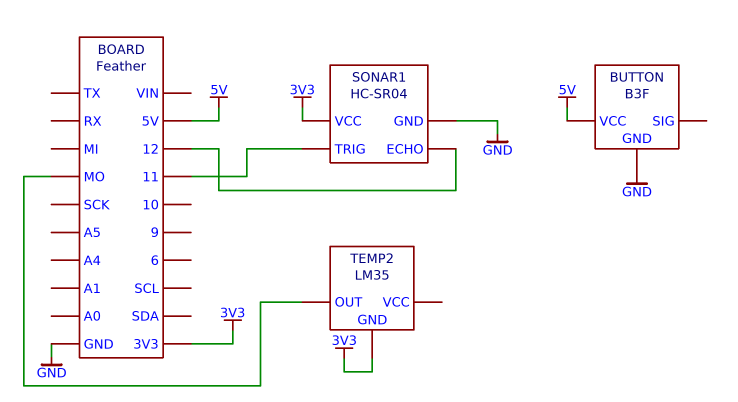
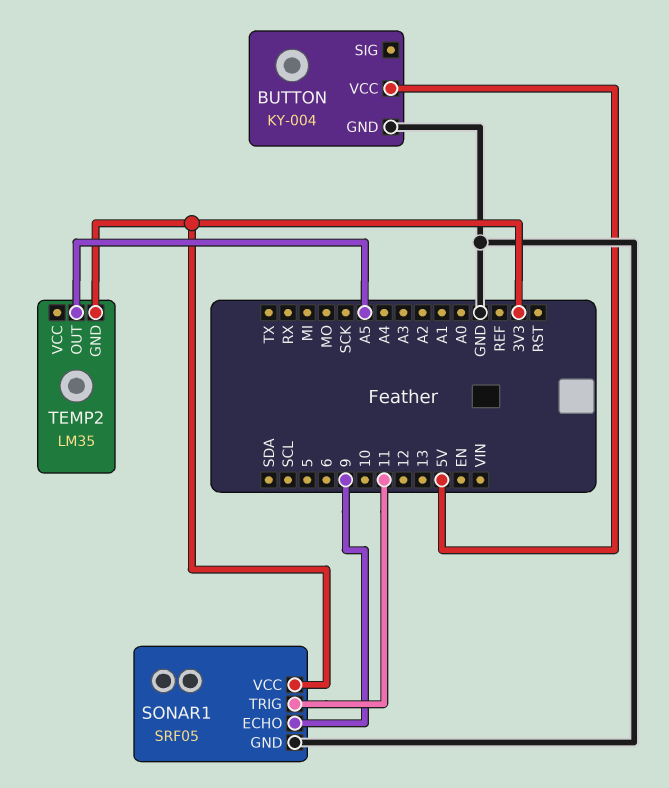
BUTTON: B3F -> KY-004
SONAR1: HC-SR04 -> SRF05
SONAR1 pin ECHO: 12 -> 9
TEMP2 pin OUT: MO -> A5

